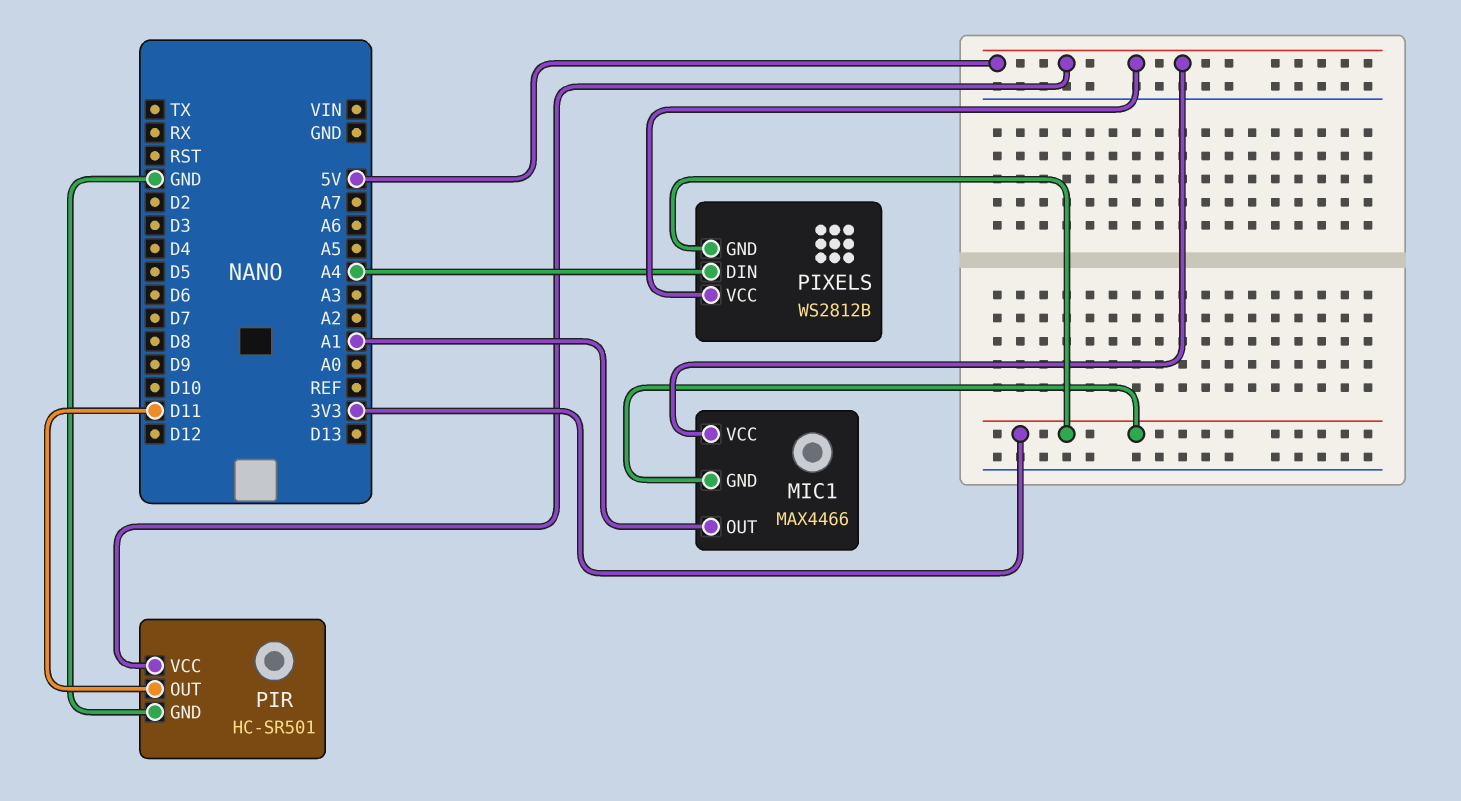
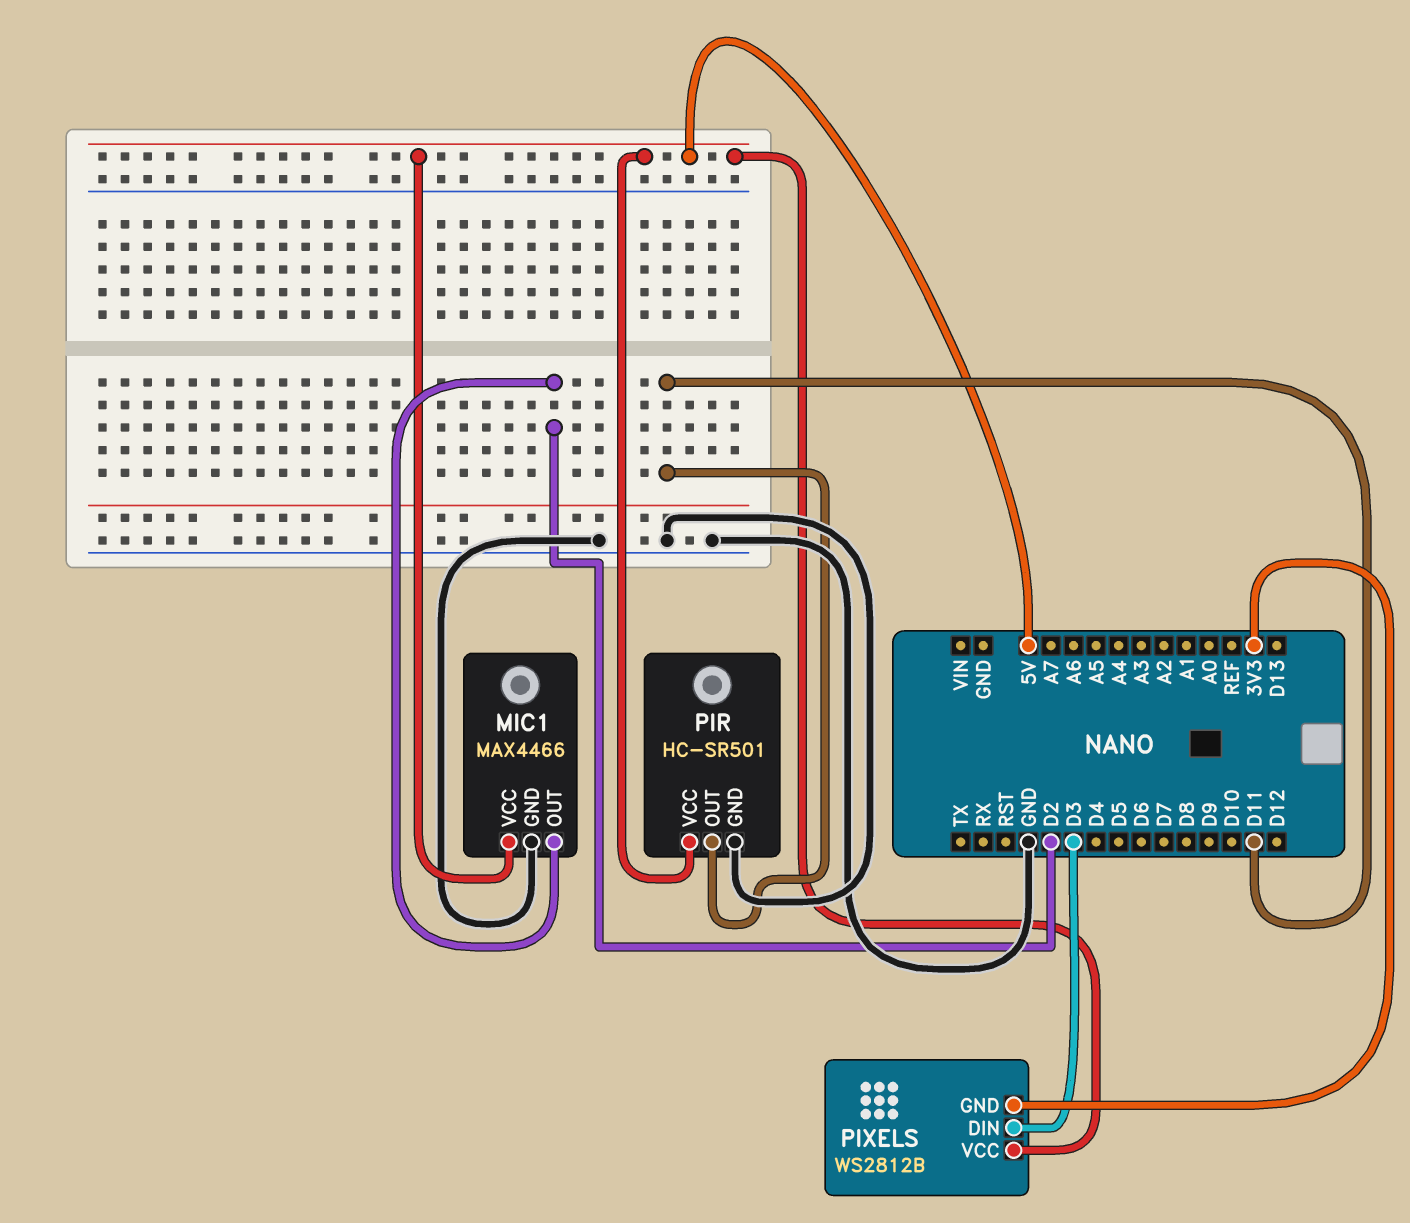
MIC1 pin GND: 3V3 -> GND
MIC1 pin OUT: A1 -> D2
PIXELS pin DIN: A4 -> D3

